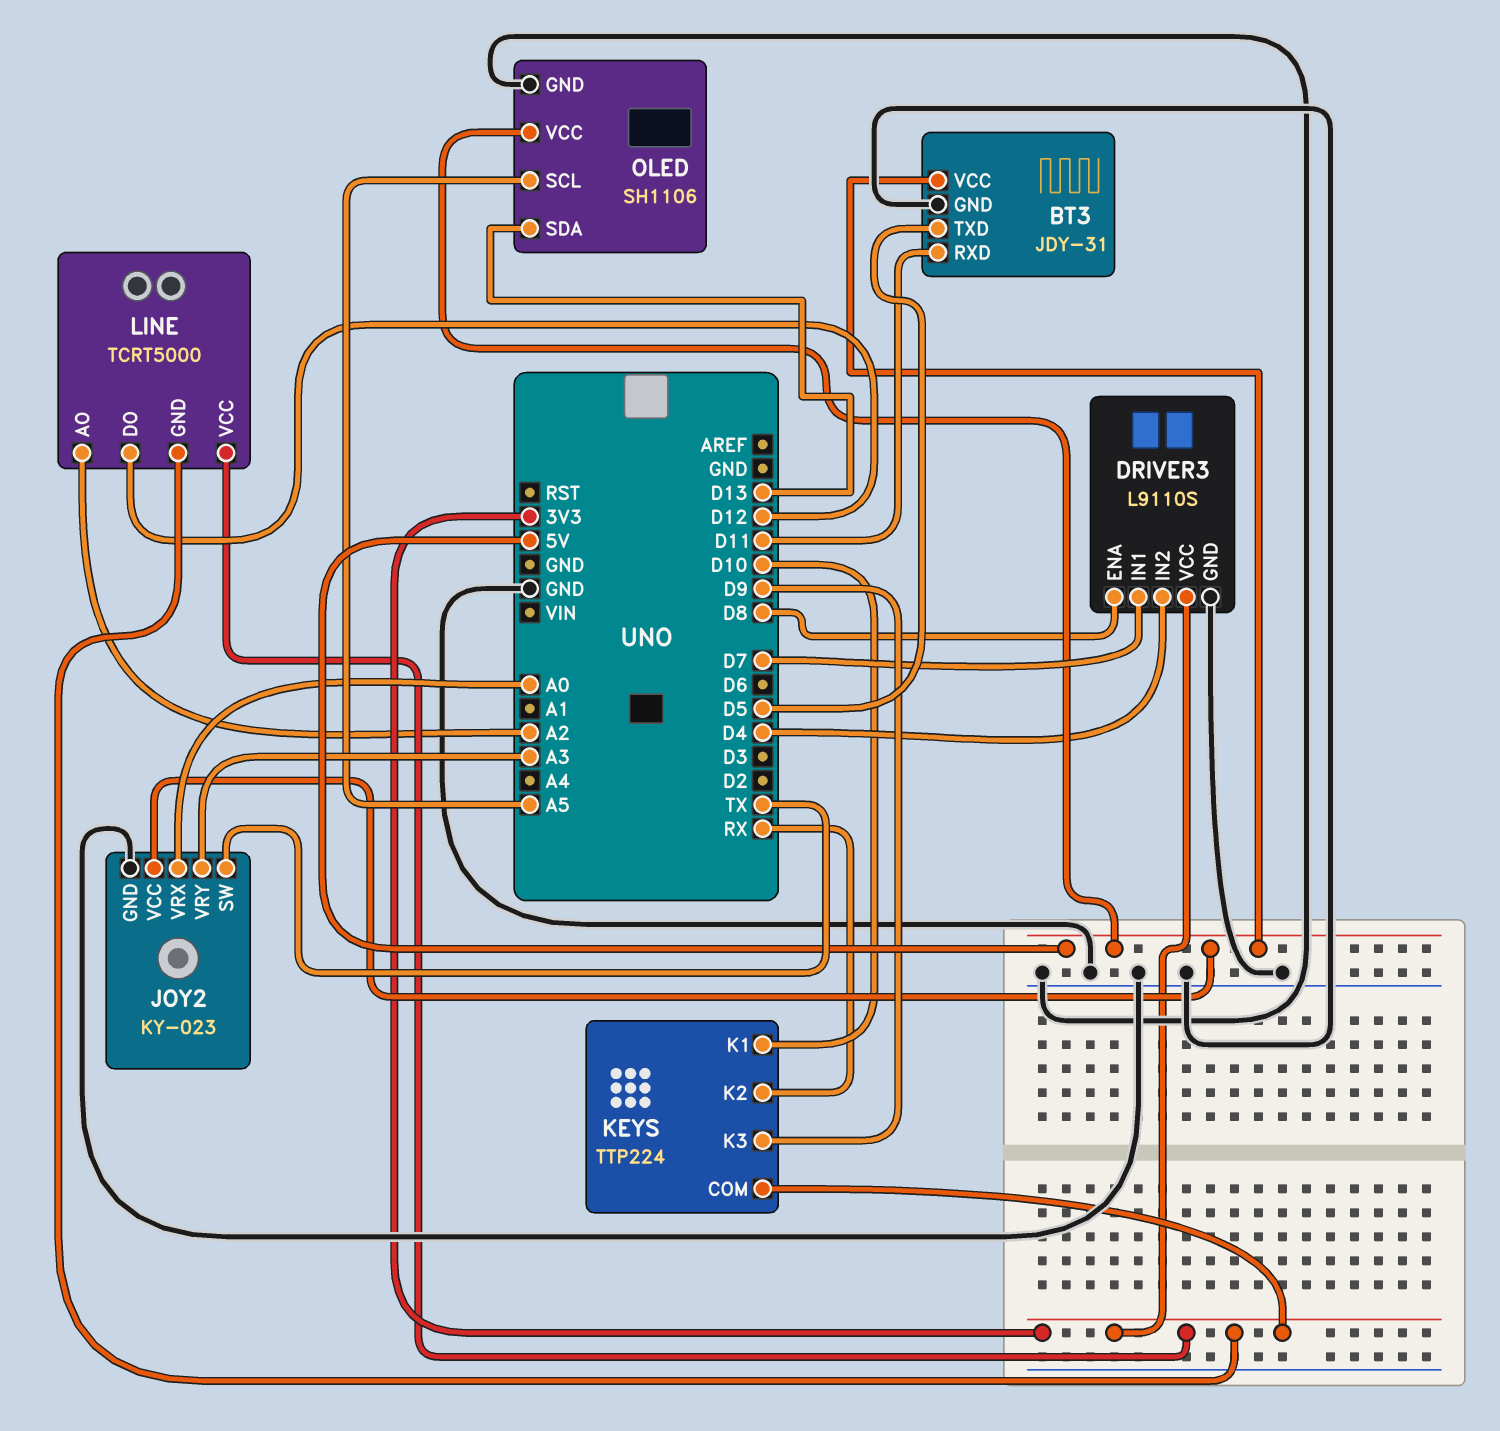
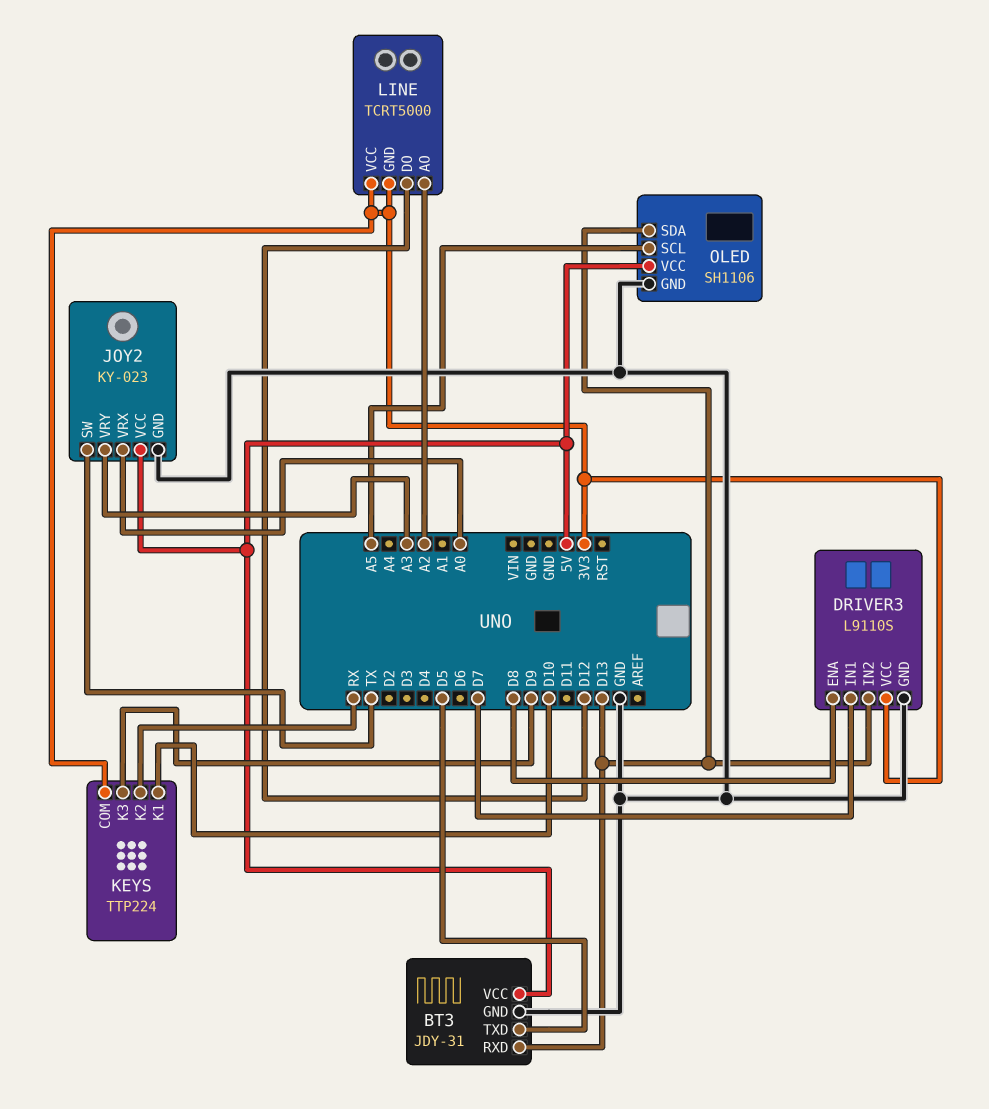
BT3 pin RXD: D11 -> D13
DRIVER3 pin IN2: D4 -> D13

